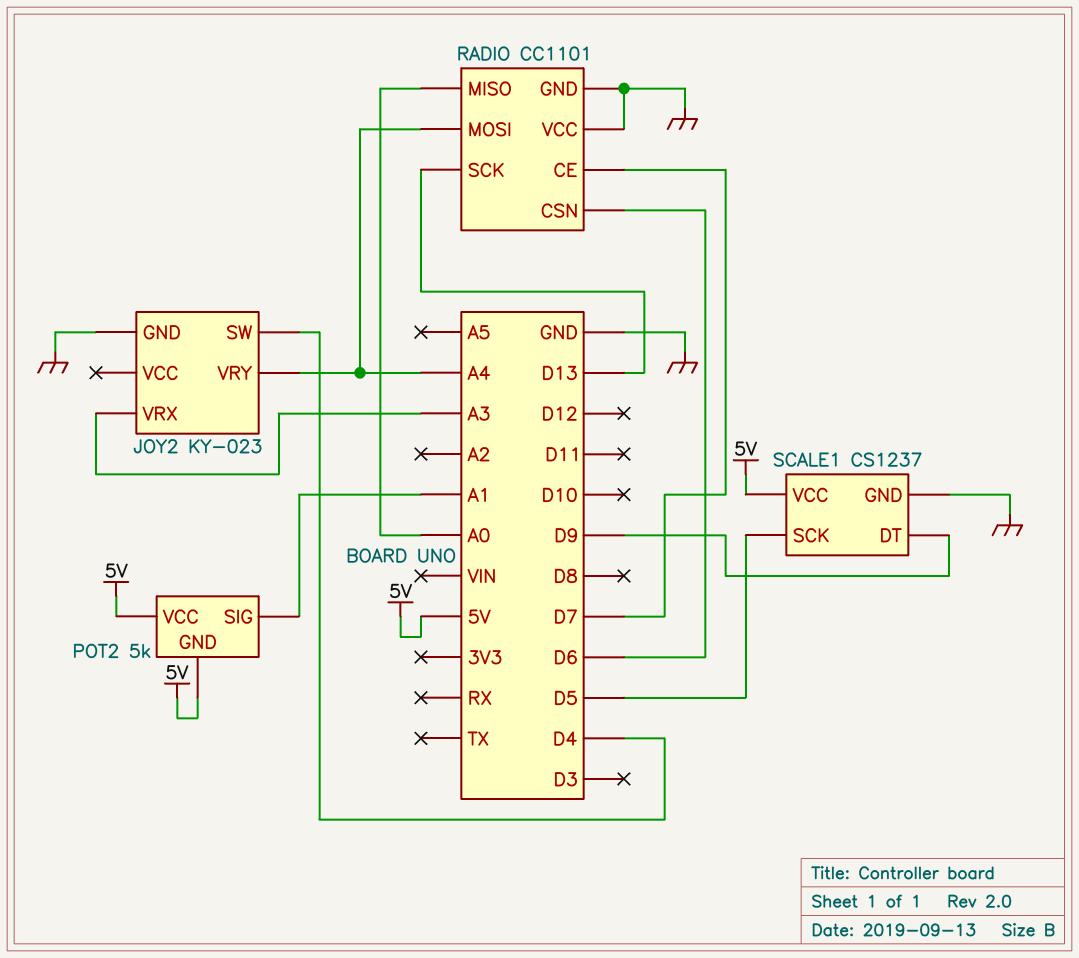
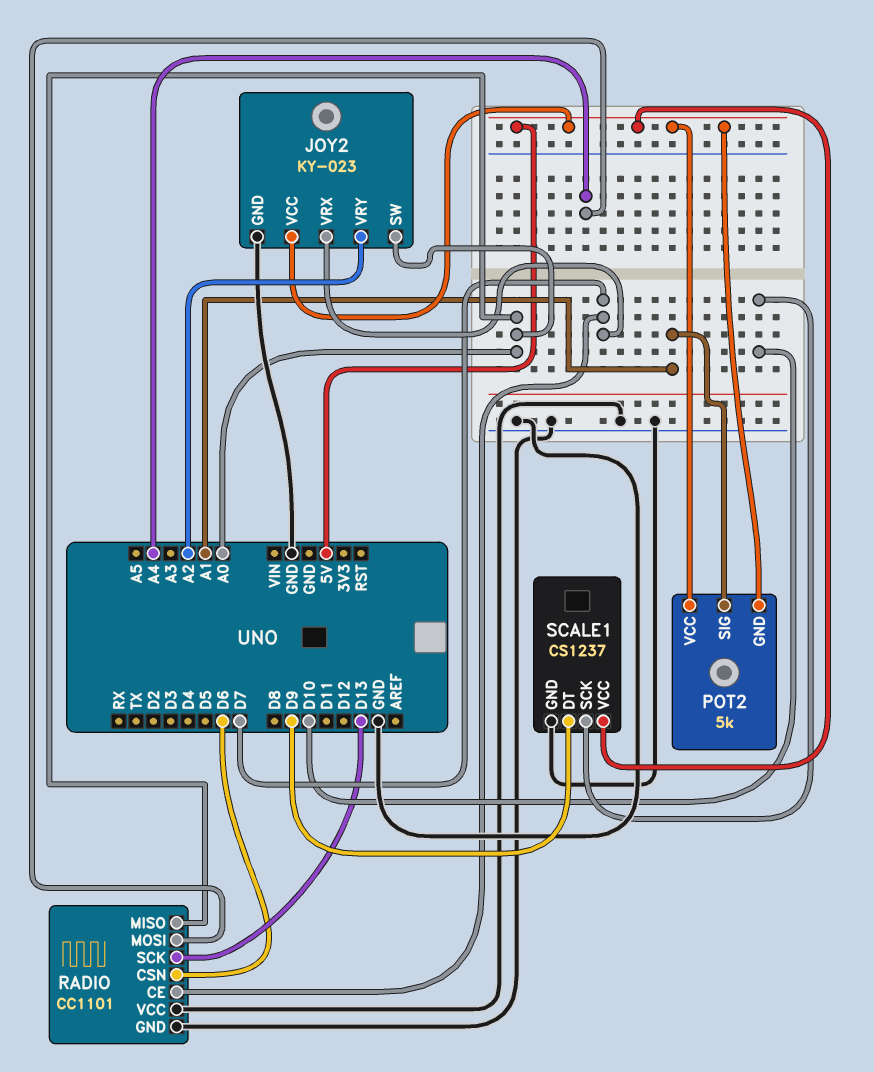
JOY2 pin SW: D4 -> A0
JOY2 pin VCC: none -> 5V
JOY2 pin VRX: A3 -> D7
JOY2 pin VRY: A4 -> A2
SCALE1 pin SCK: D5 -> D10

